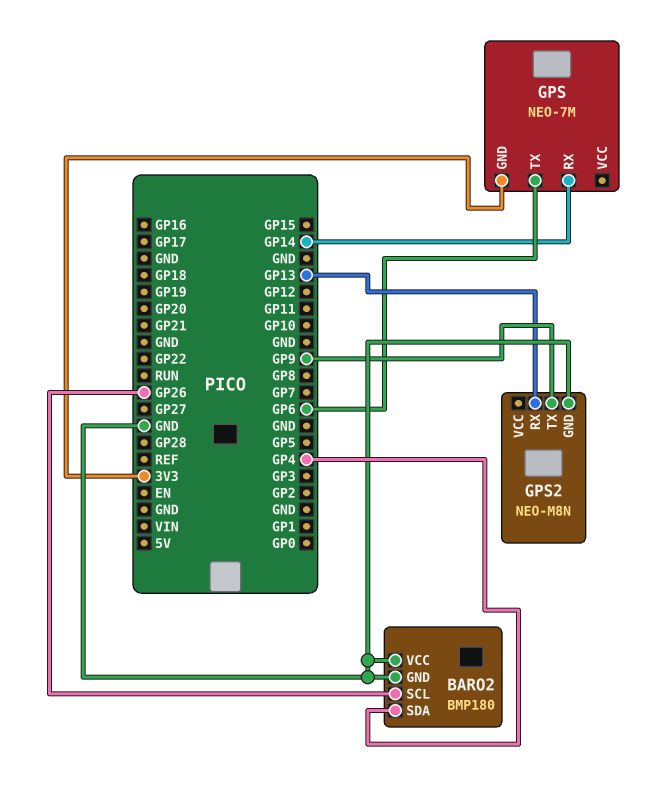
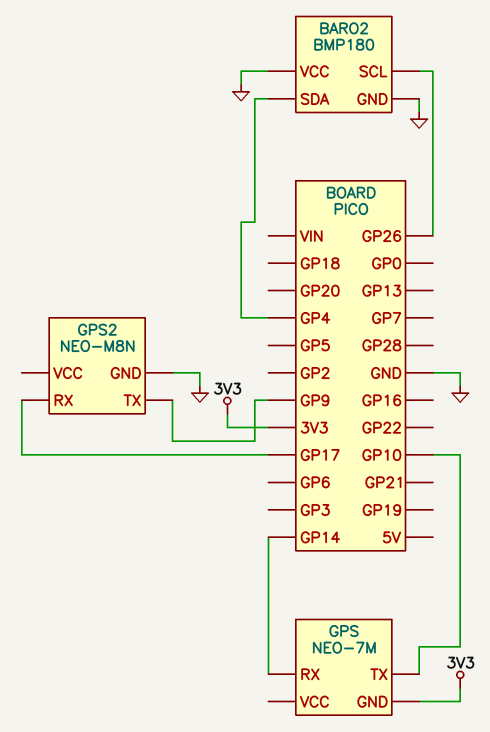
GPS pin TX: GP6 -> GP10
GPS2 pin RX: GP13 -> GP17

